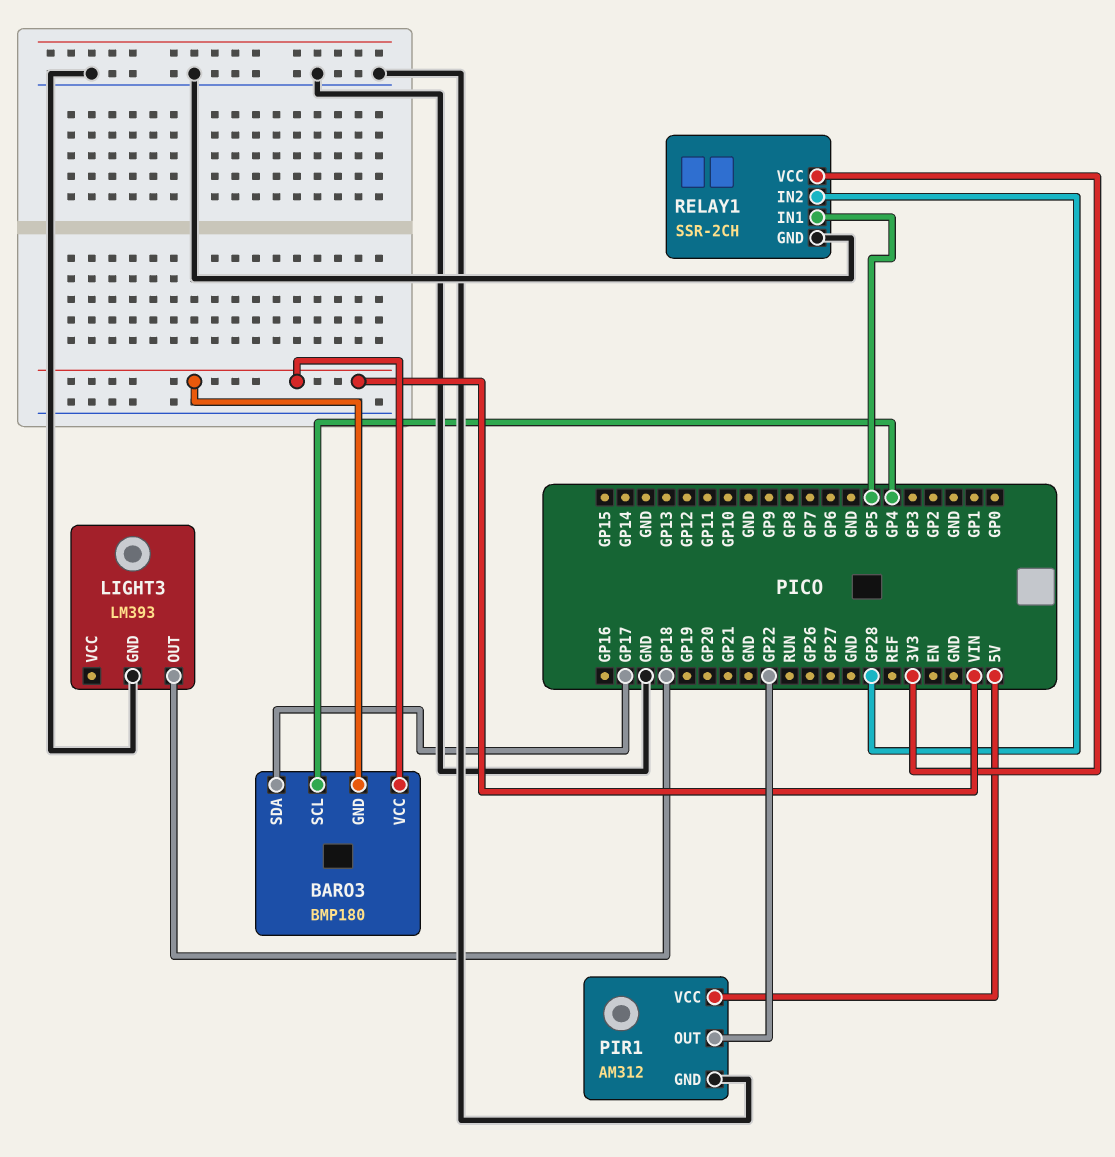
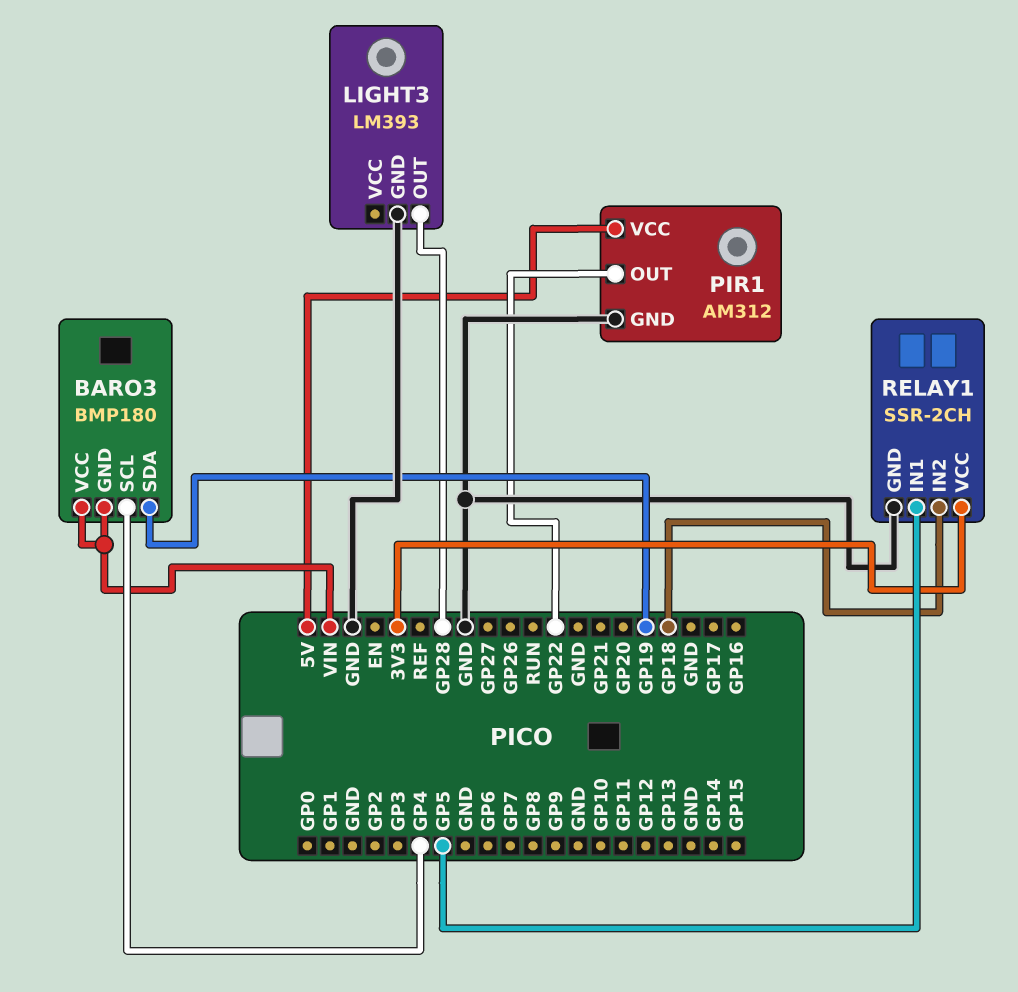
BARO3 pin SDA: GP17 -> GP19
LIGHT3 pin OUT: GP18 -> GP28
RELAY1 pin IN2: GP28 -> GP18

